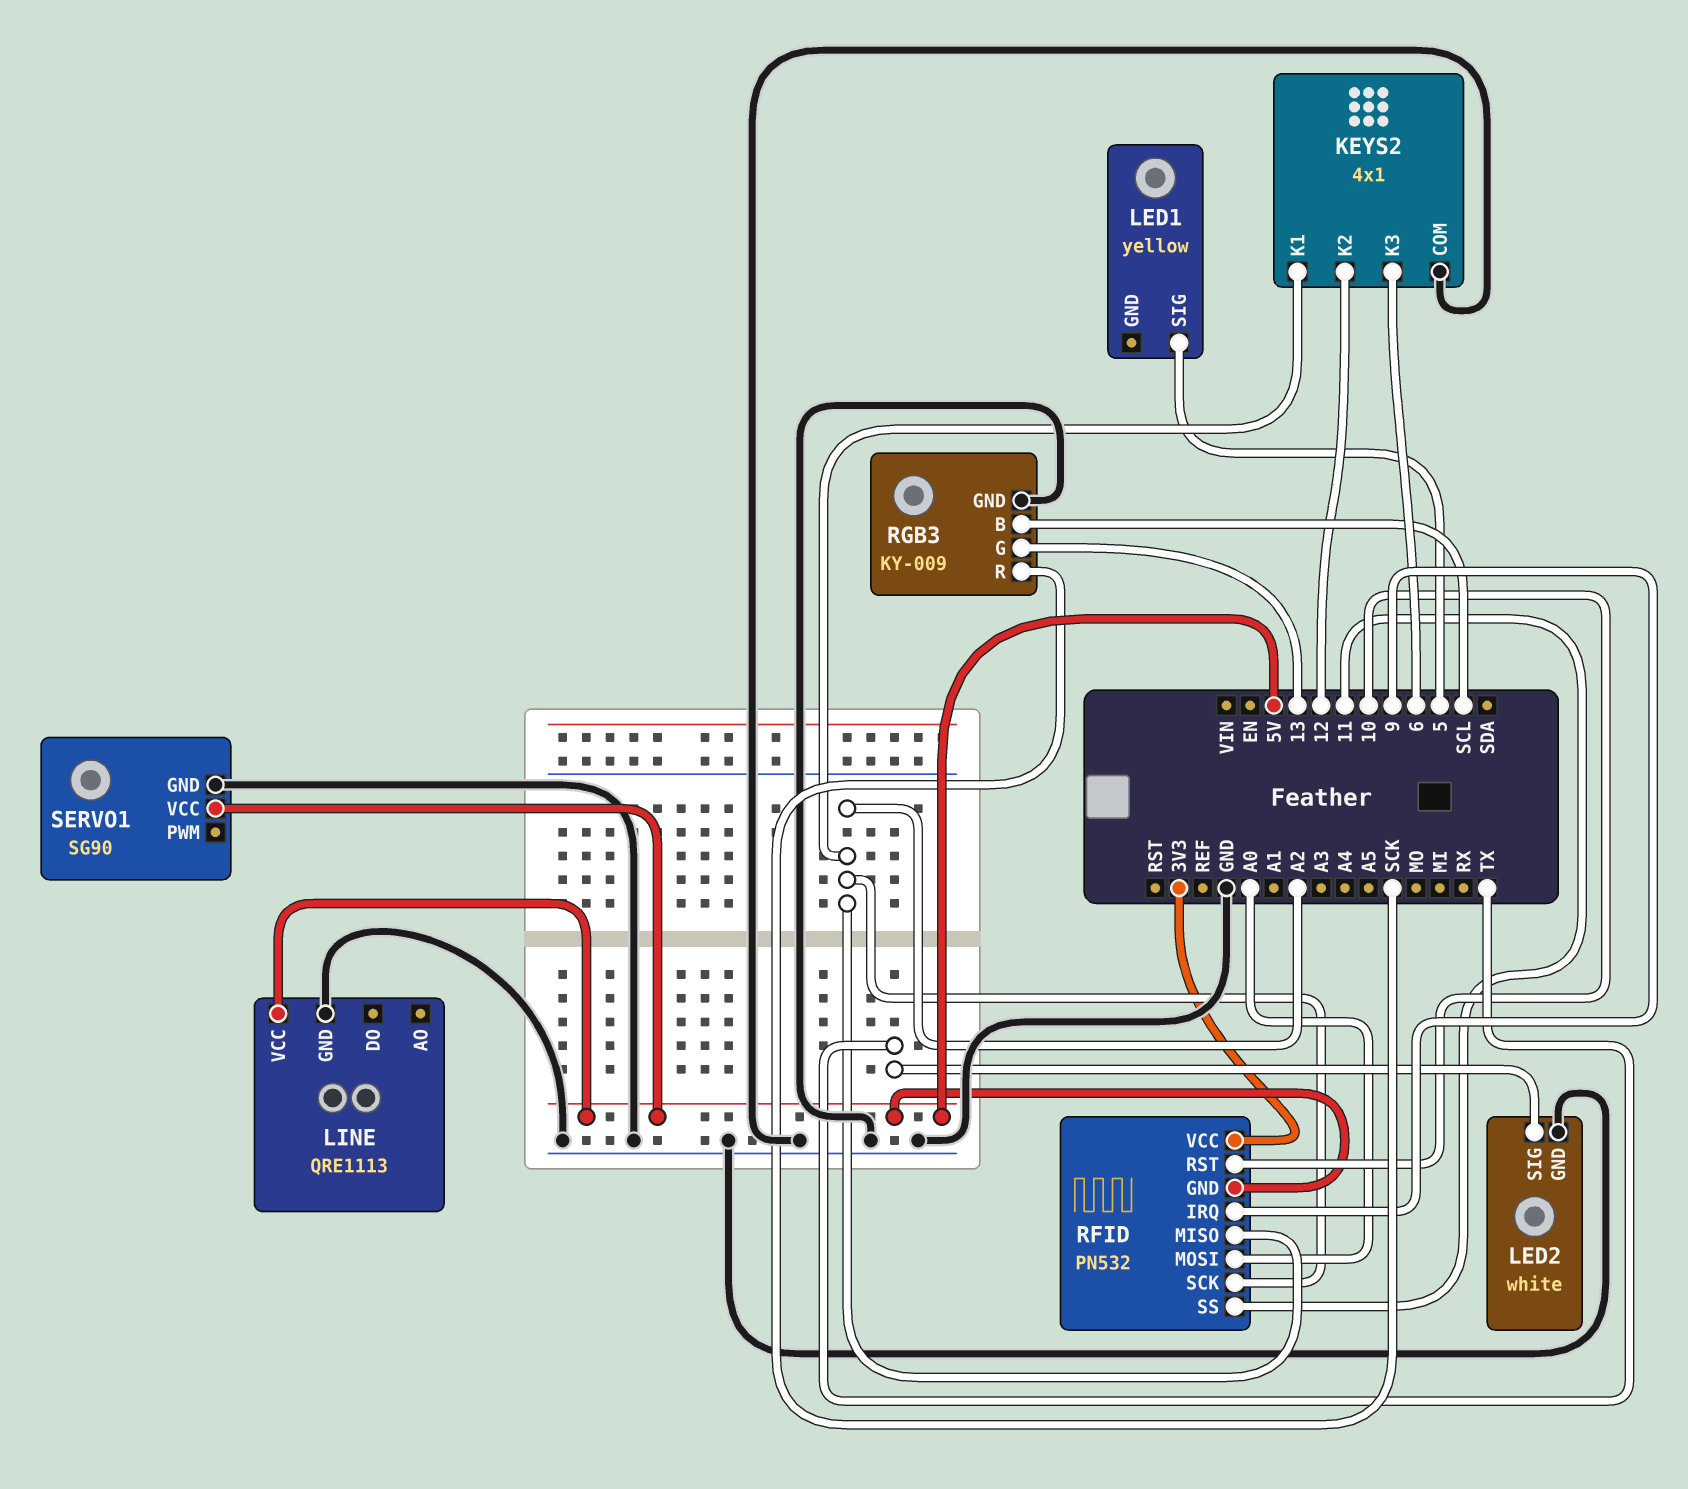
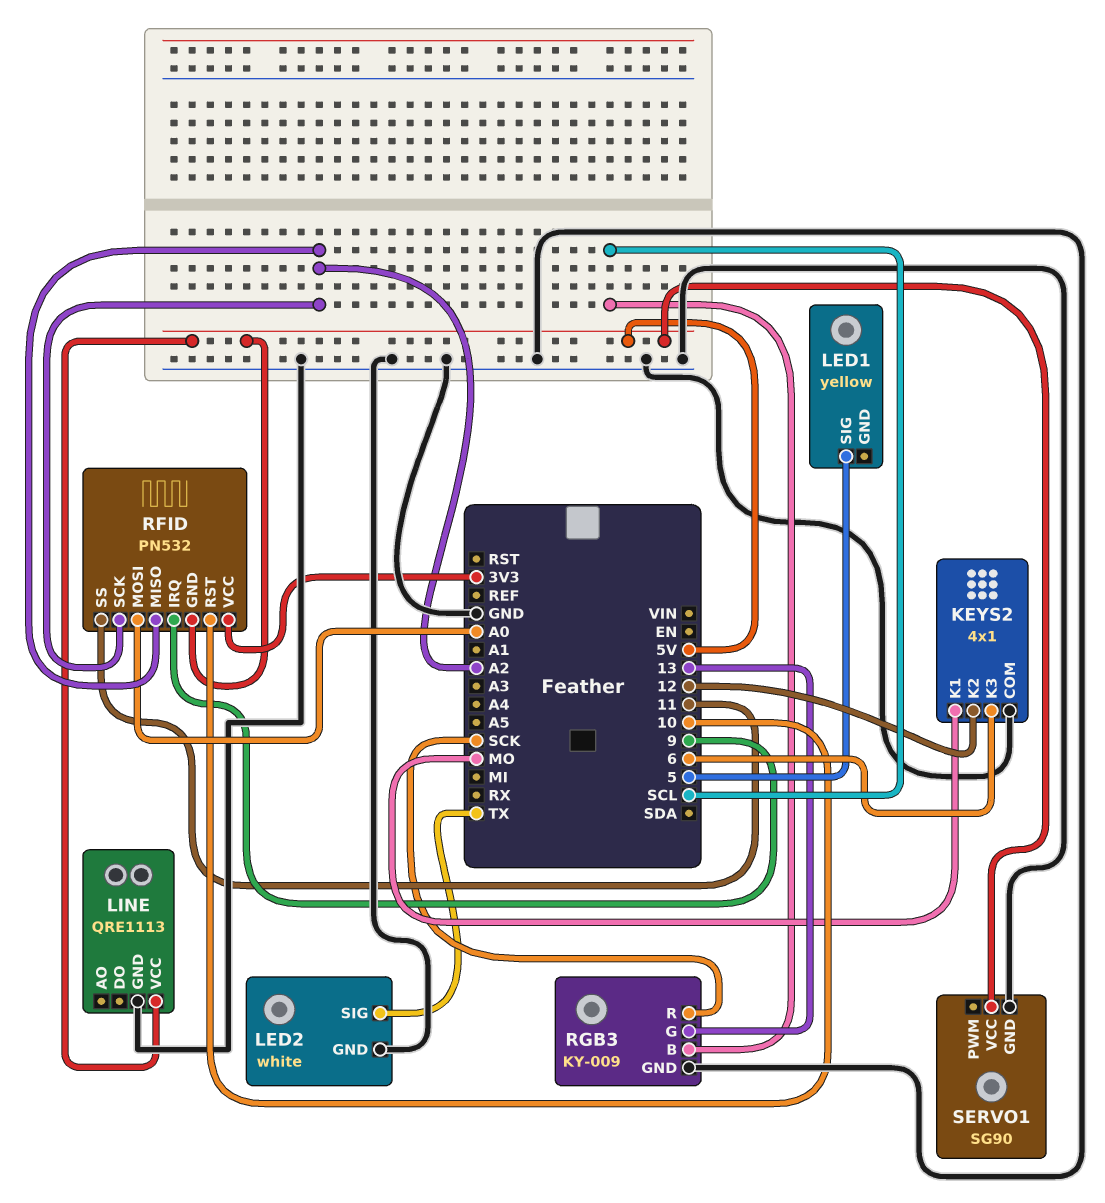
KEYS2 pin K1: A2 -> MO

